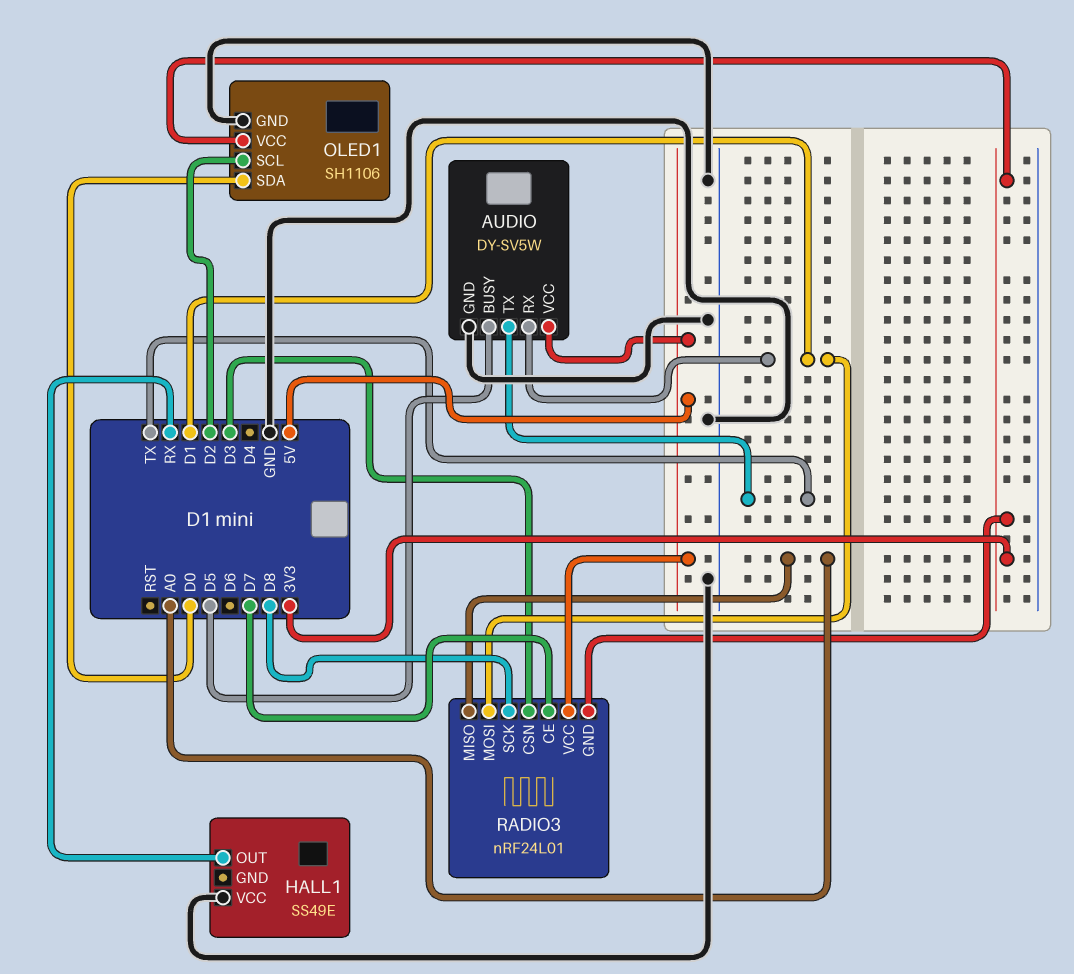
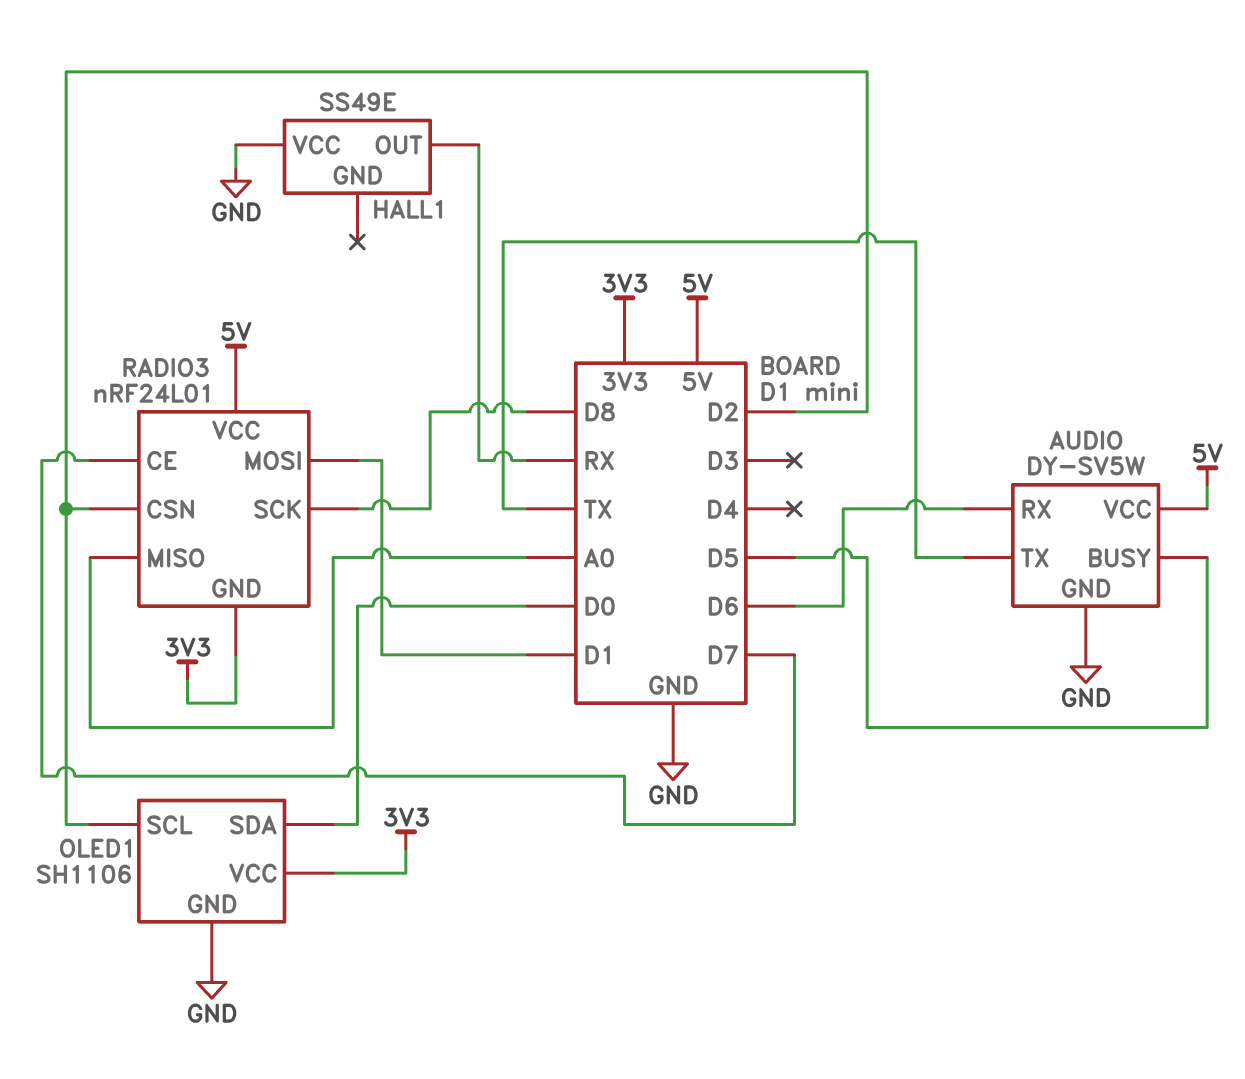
AUDIO pin RX: D1 -> D6
RADIO3 pin CSN: D3 -> D2

